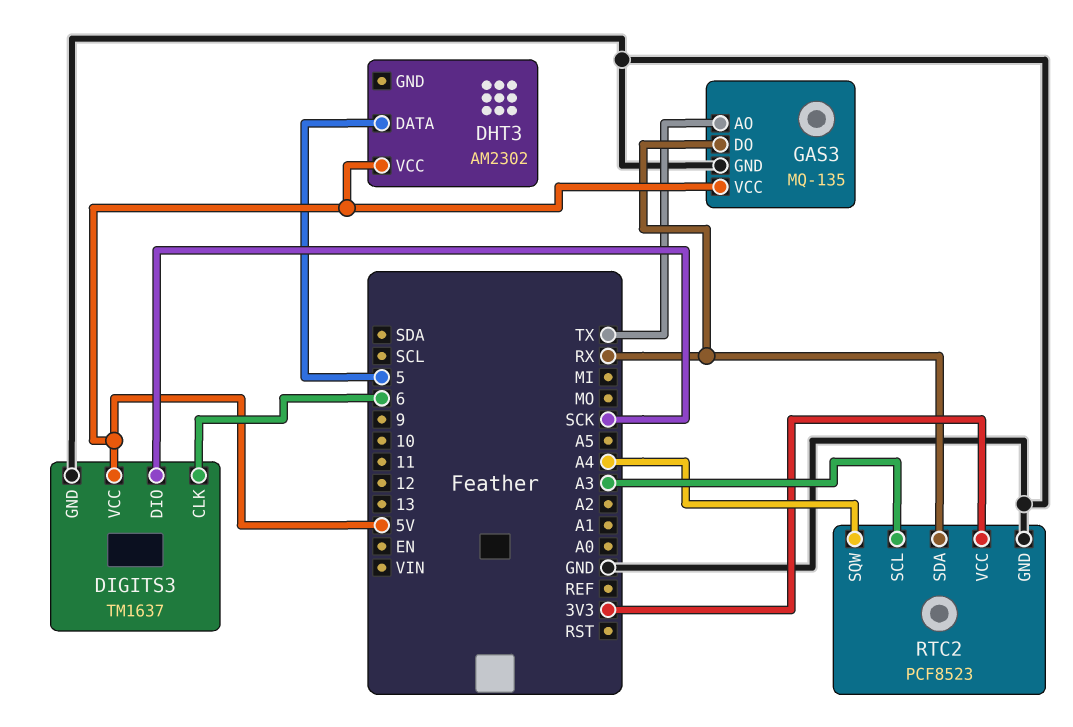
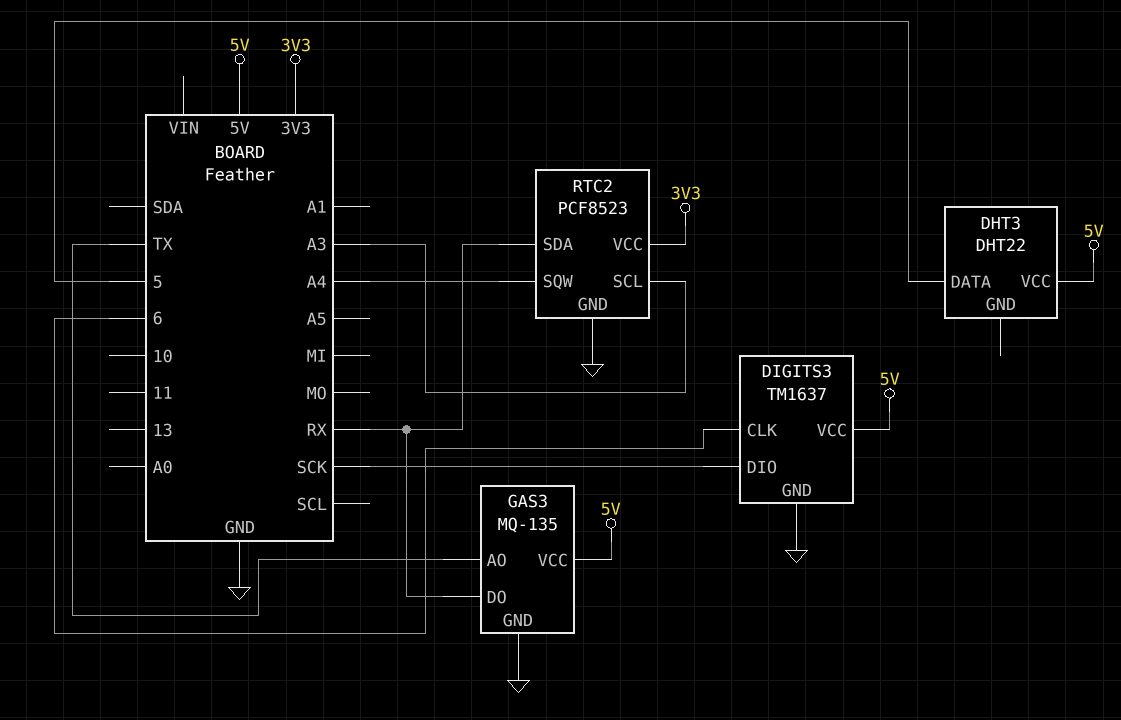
DHT3: AM2302 -> DHT22

